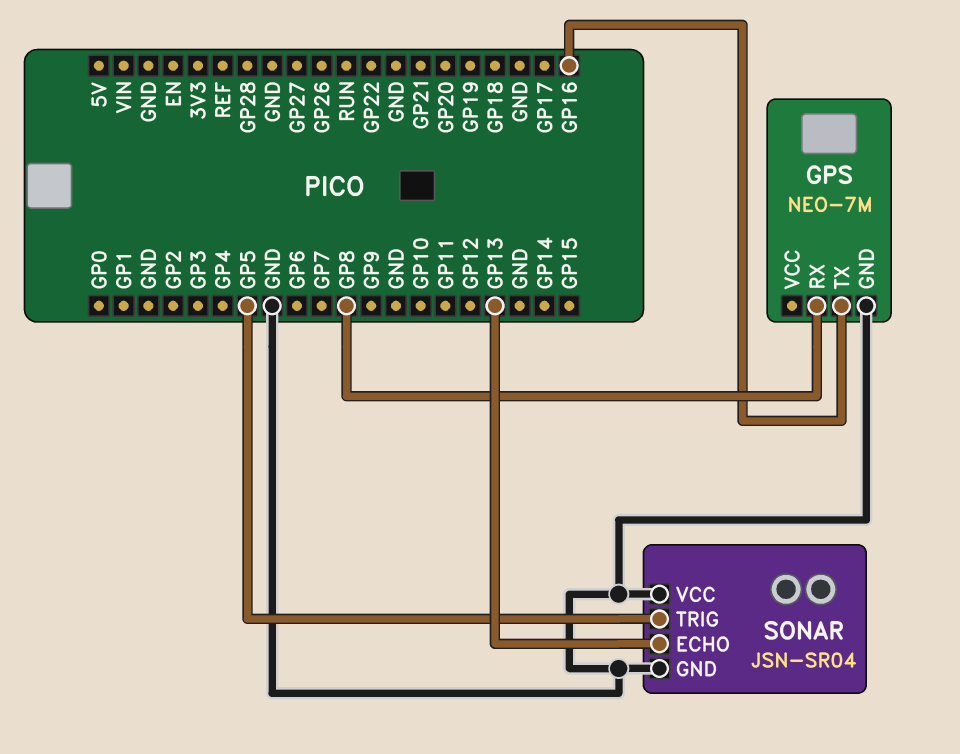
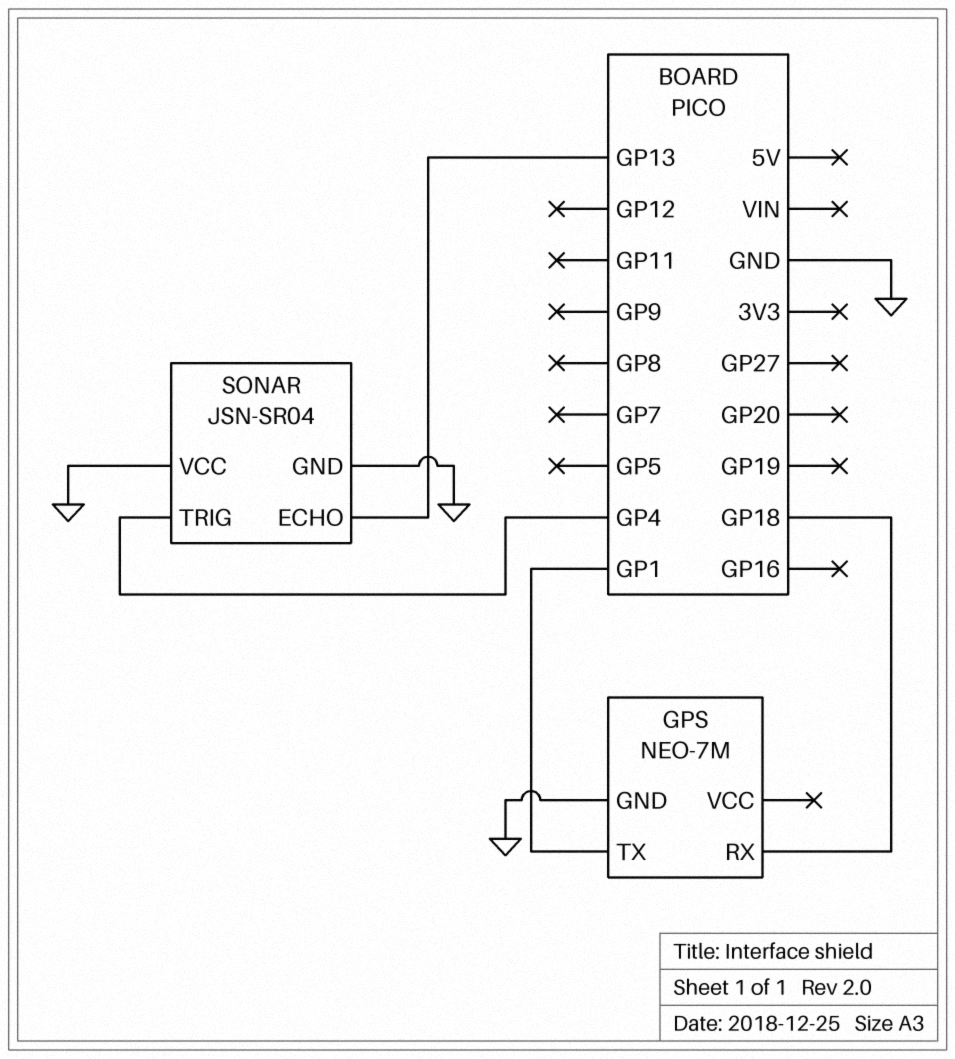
GPS pin RX: GP8 -> GP18
GPS pin TX: GP16 -> GP1
SONAR pin TRIG: GP5 -> GP4

